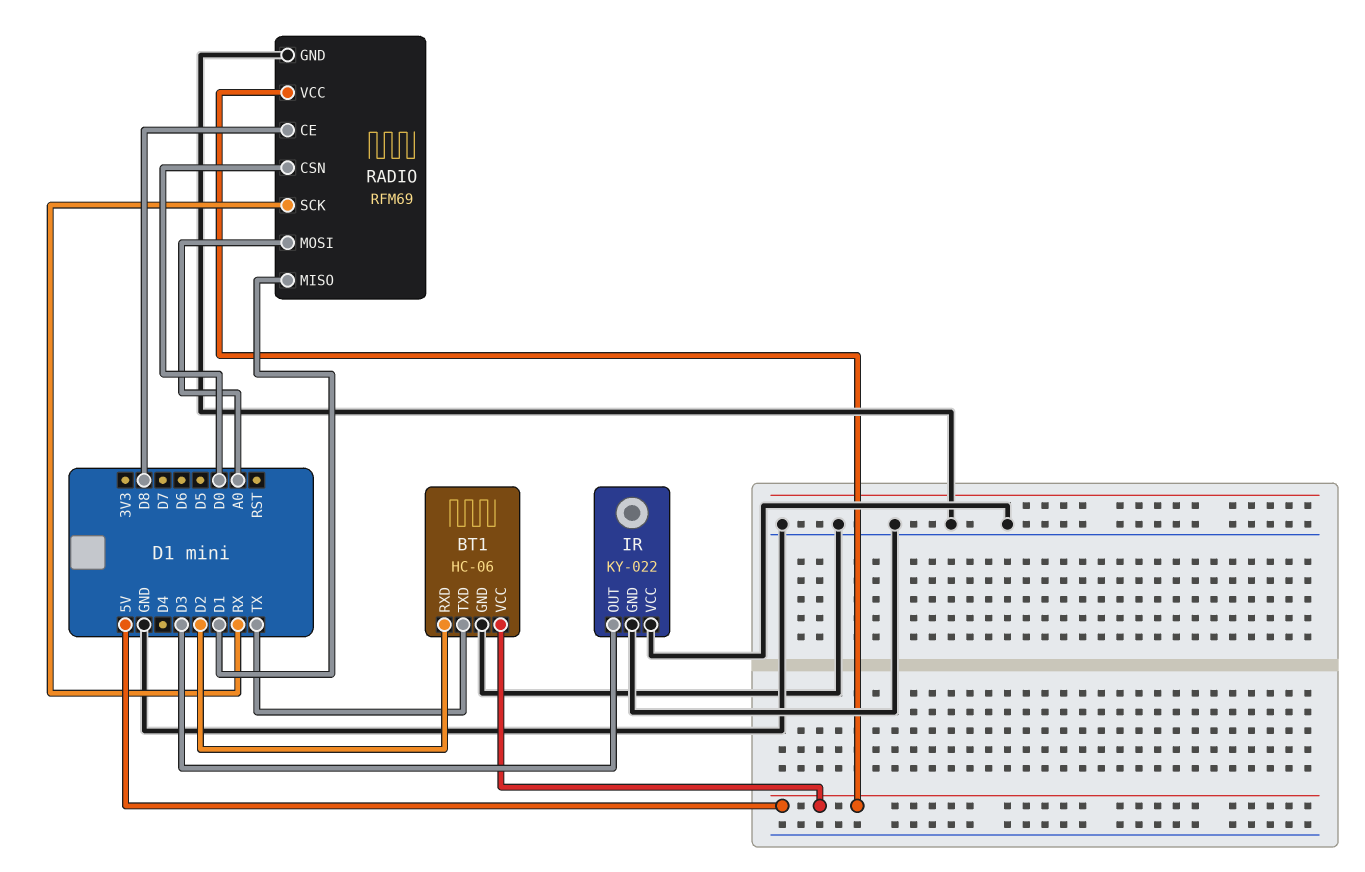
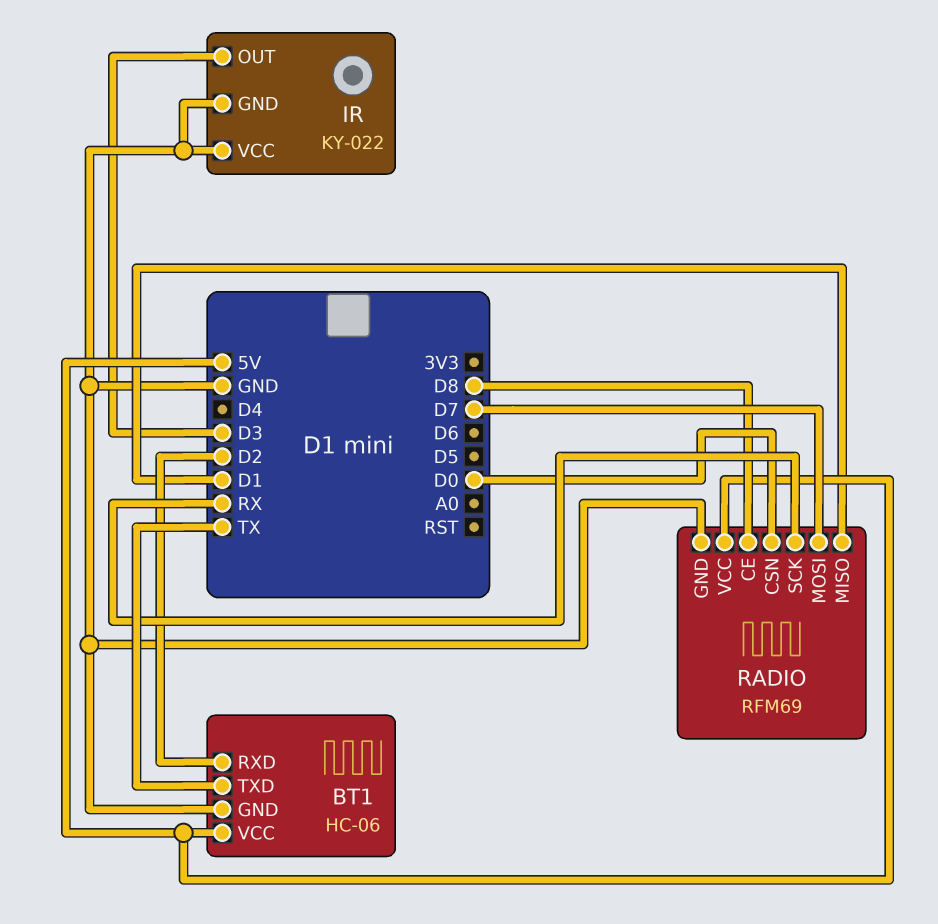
RADIO pin MOSI: A0 -> D7

